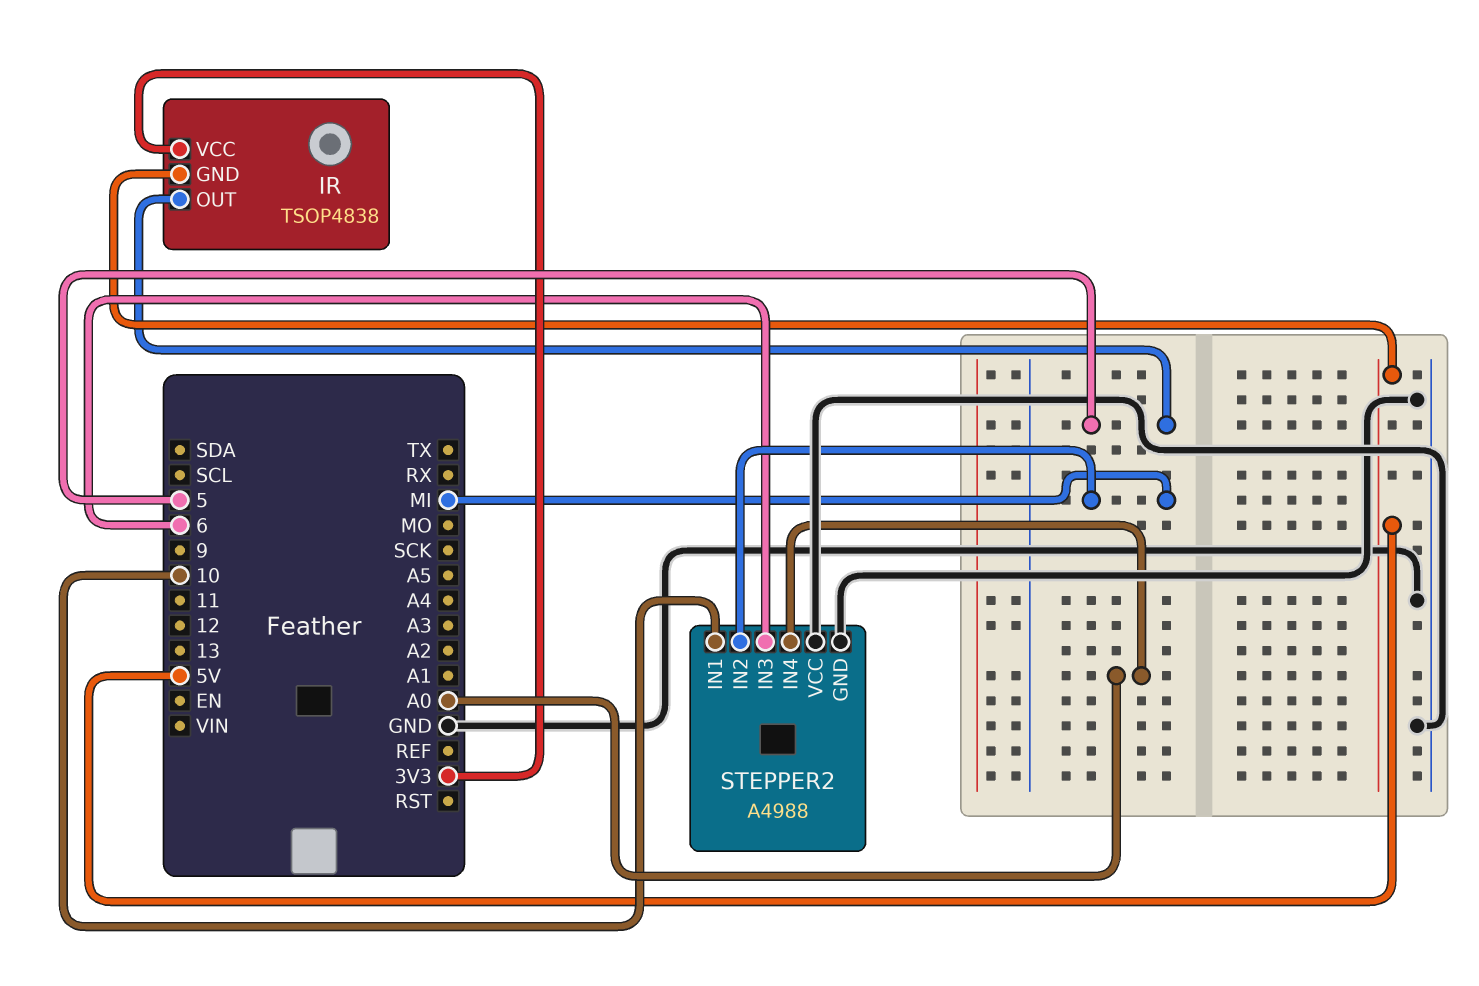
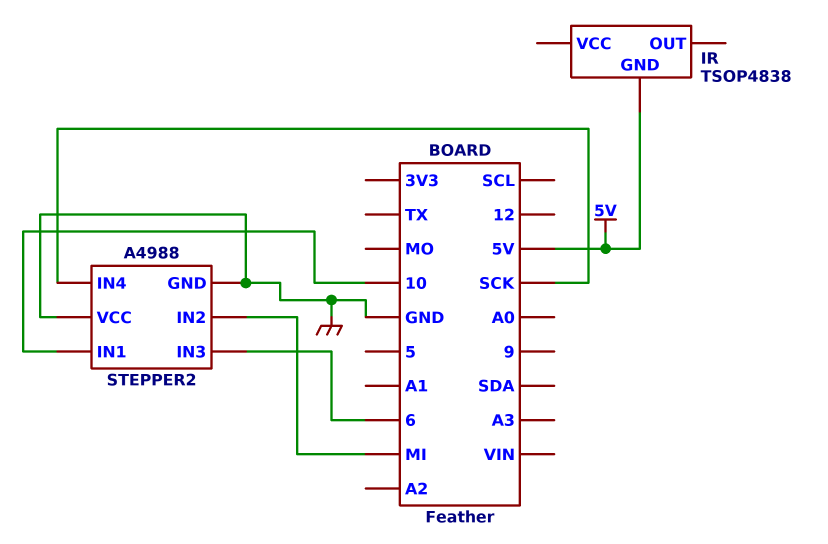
IR pin OUT: 5 -> none
IR pin VCC: 3V3 -> none
STEPPER2 pin IN4: A0 -> SCK

